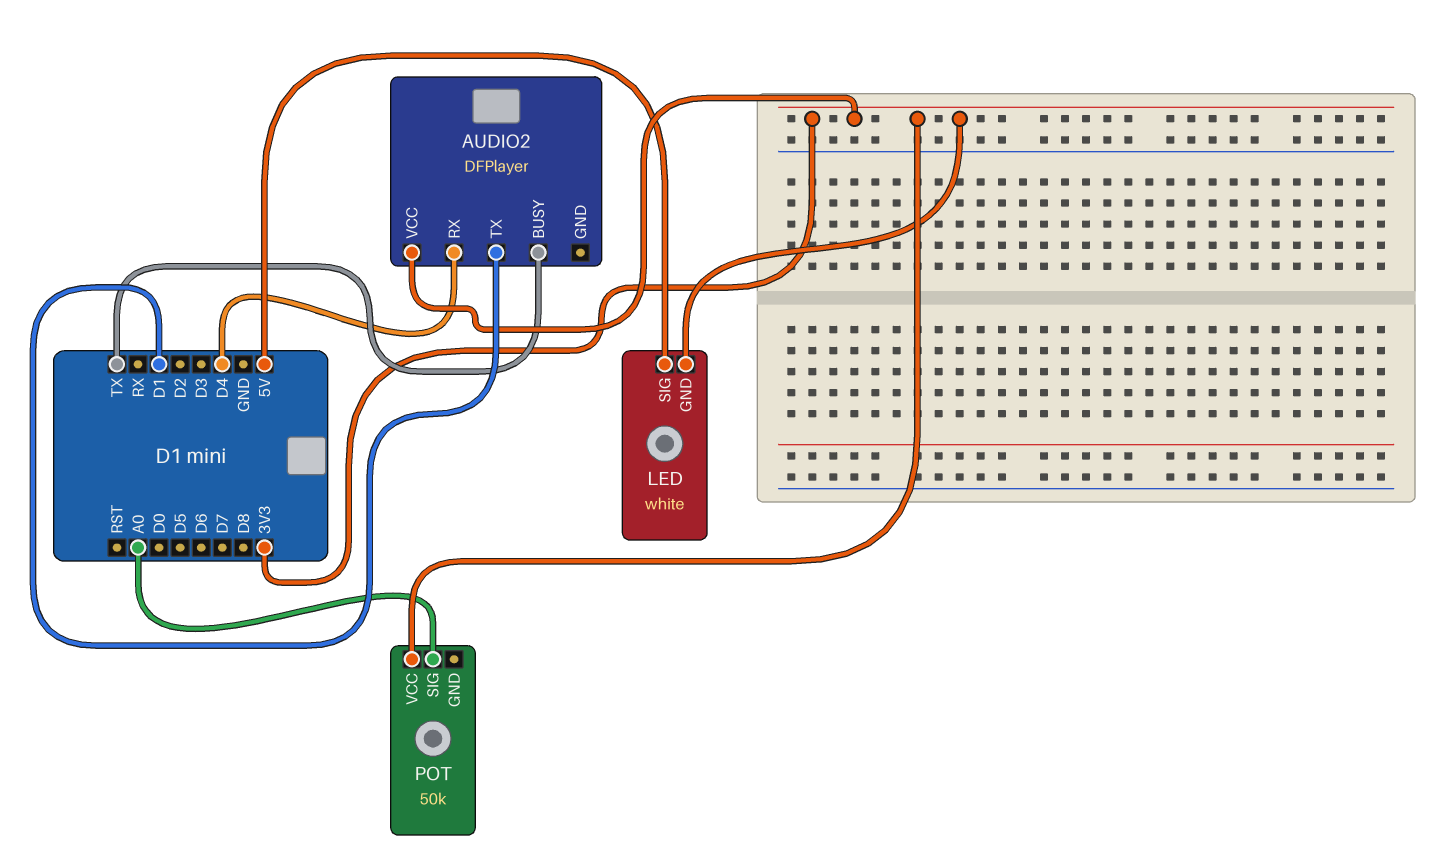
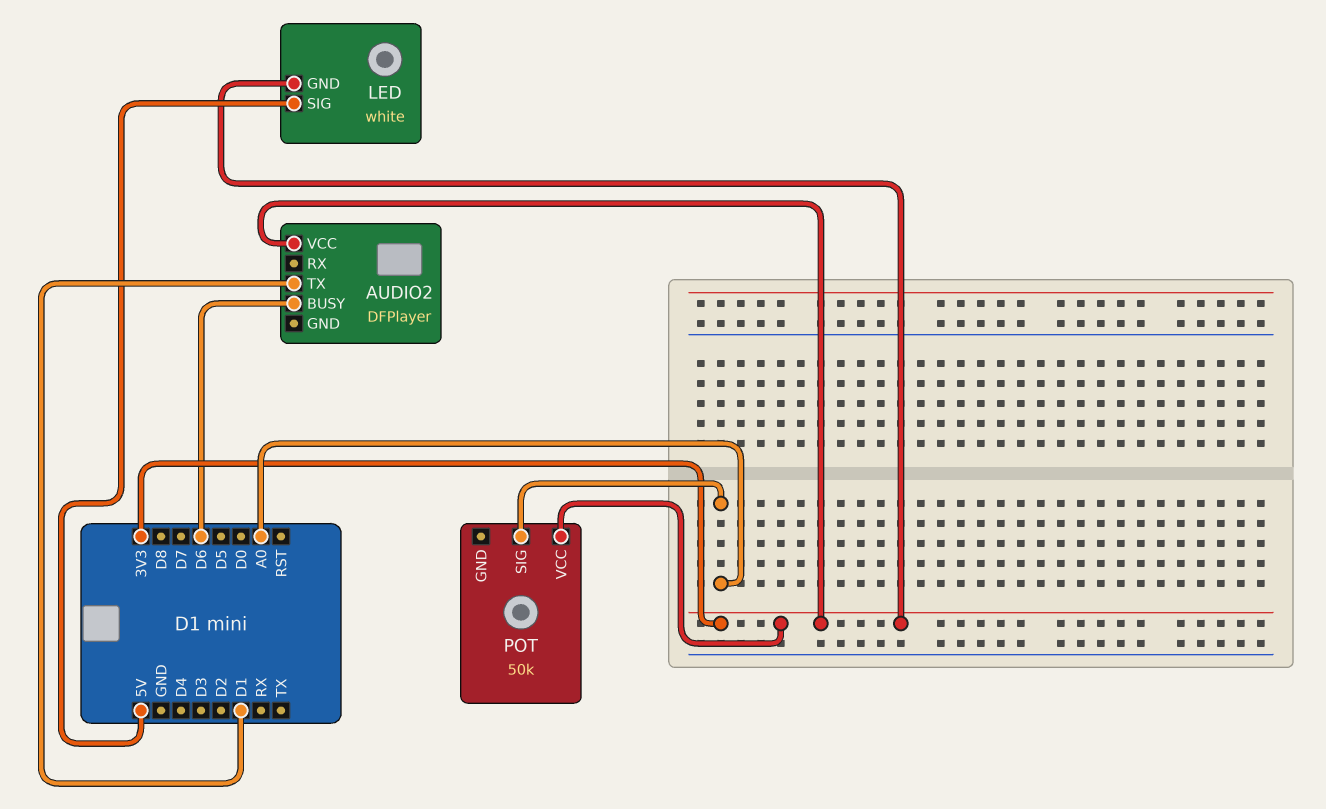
AUDIO2 pin BUSY: TX -> D6
AUDIO2 pin RX: D4 -> none

